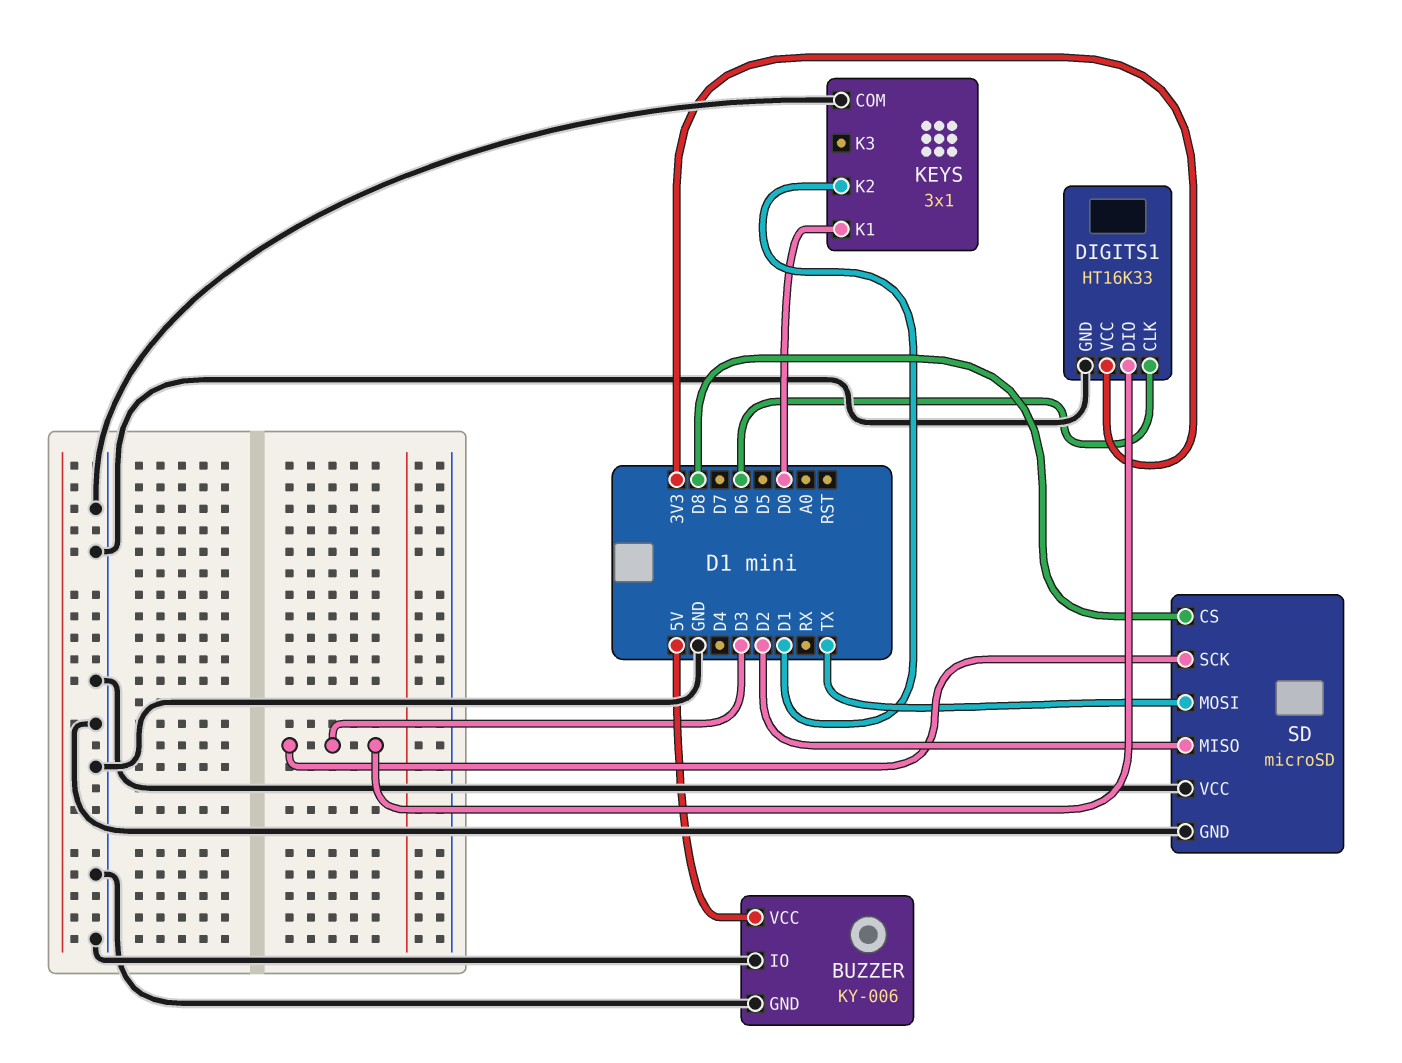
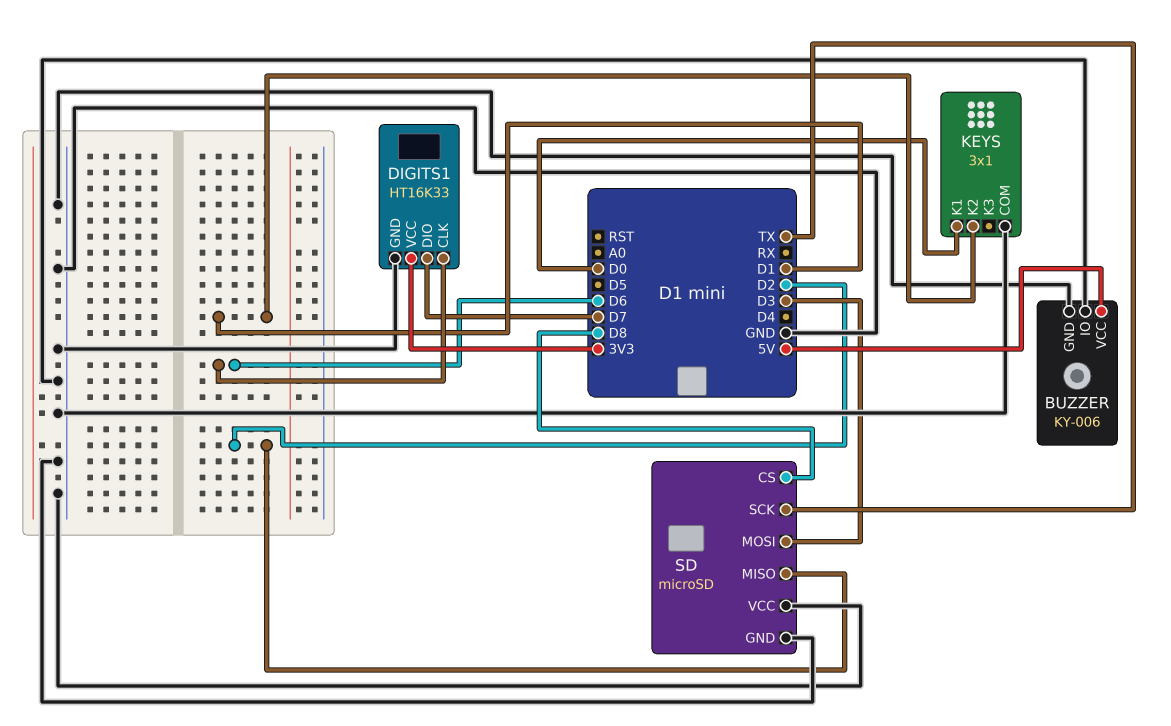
DIGITS1 pin DIO: D3 -> D7
SD pin MOSI: TX -> D3
SD pin SCK: D3 -> TX

